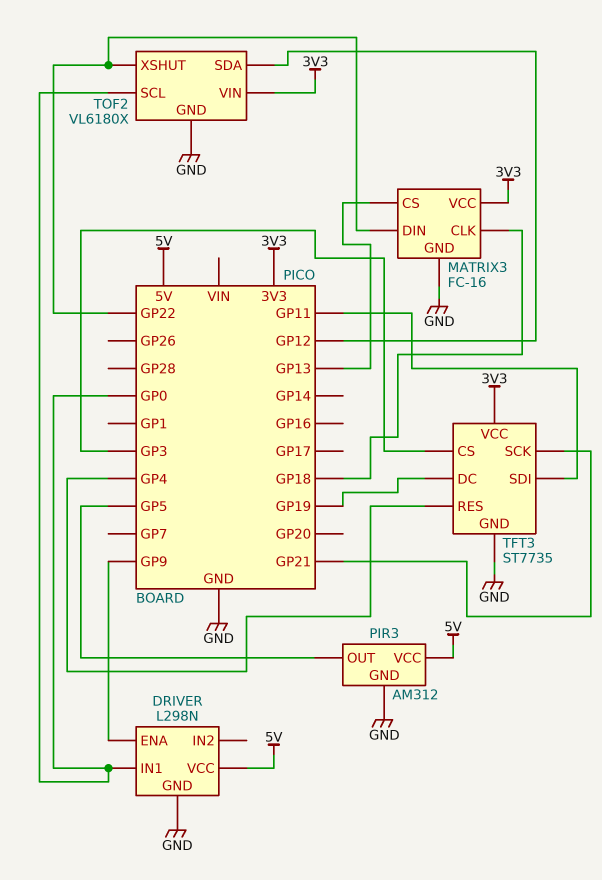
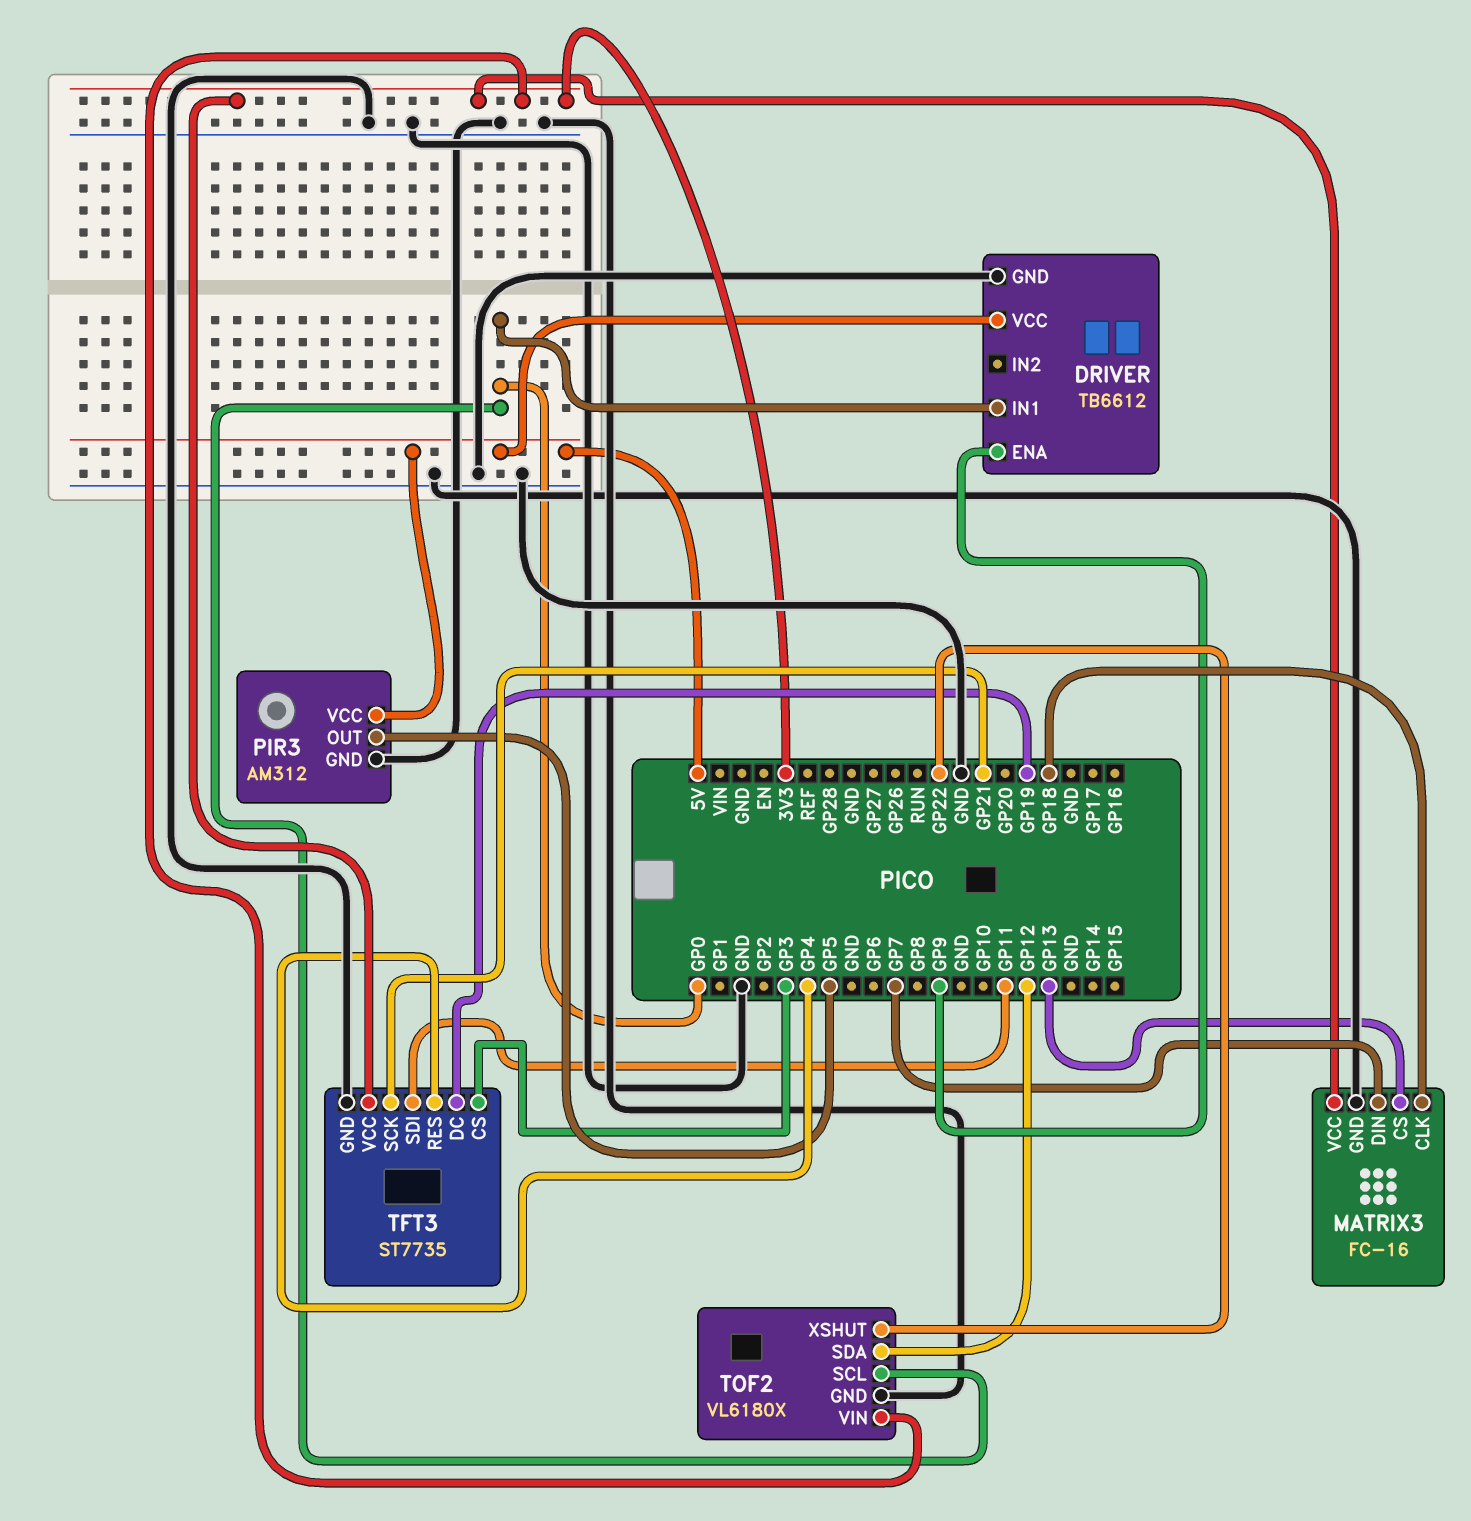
DRIVER: L298N -> TB6612
MATRIX3 pin DIN: GP22 -> GP7

